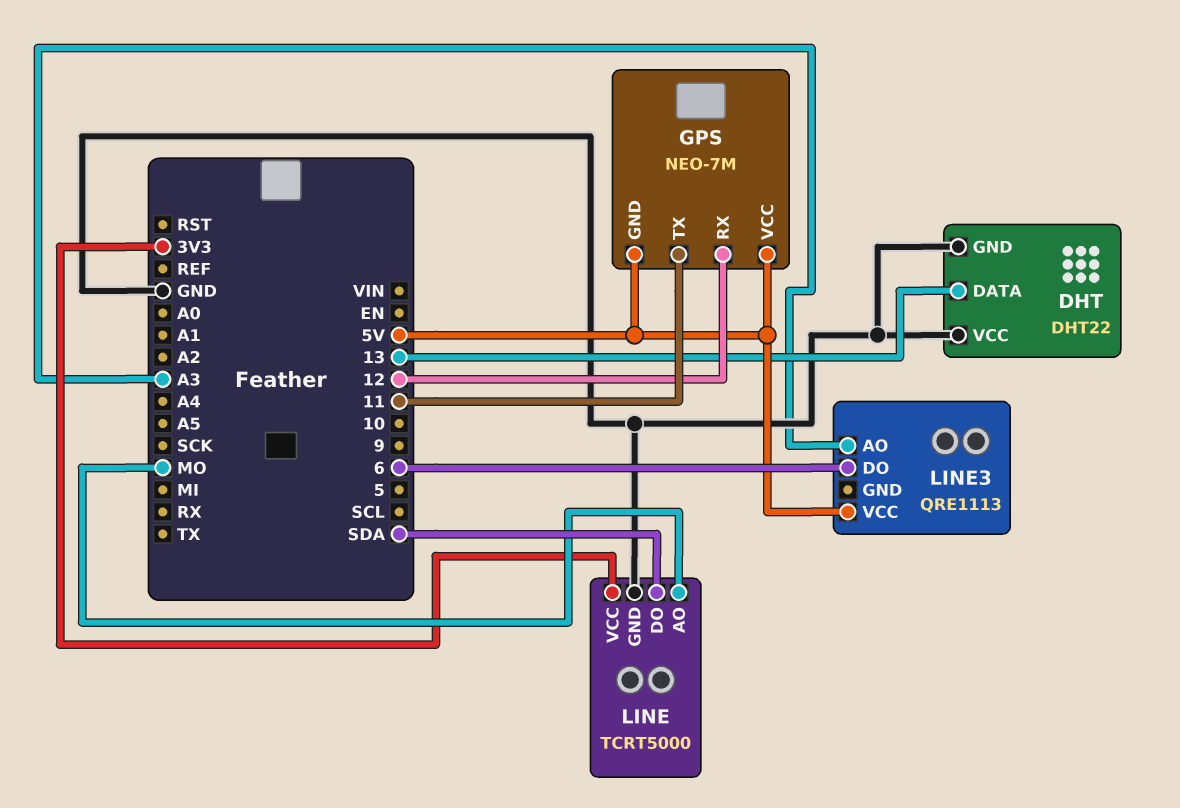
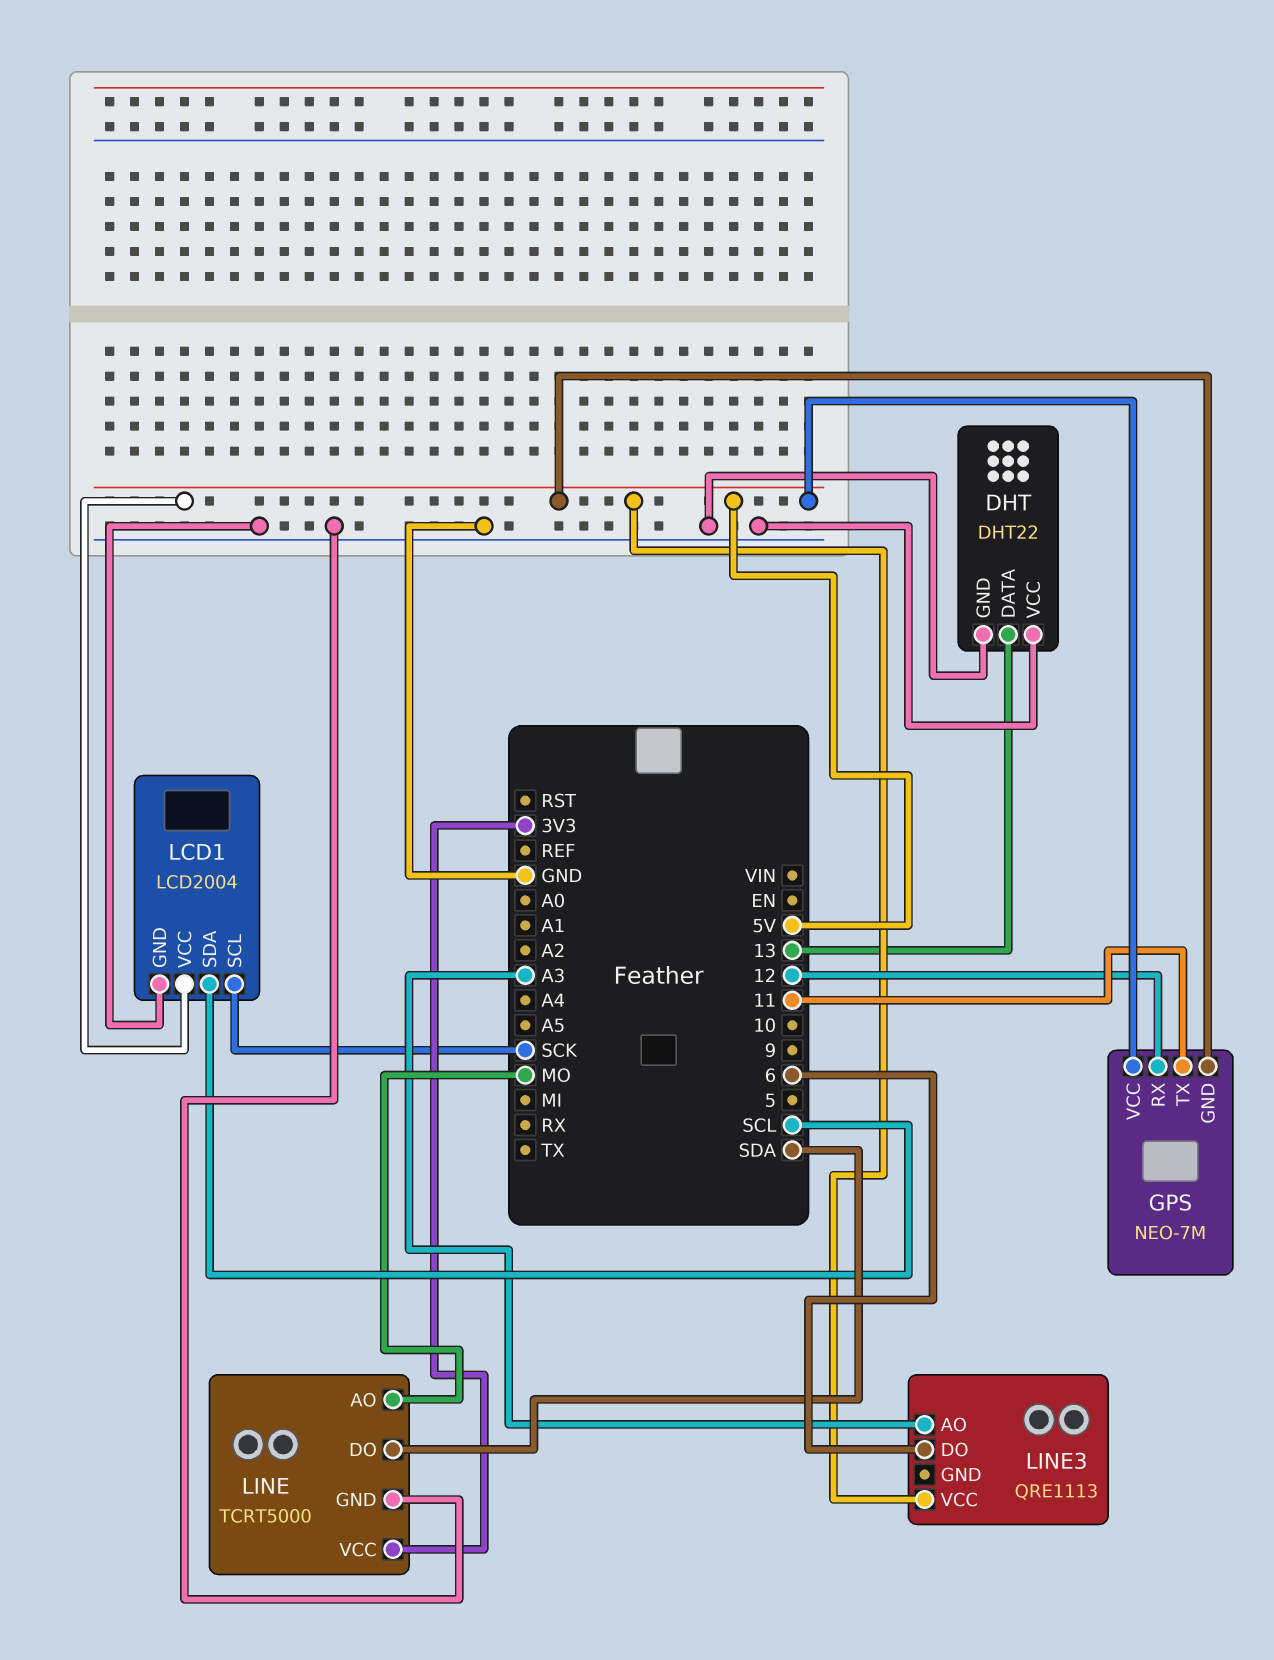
LCD1: none -> LCD2004
LCD1 pin GND: none -> GND
LCD1 pin SCL: none -> SCK
LCD1 pin SDA: none -> SCL
LCD1 pin VCC: none -> 5V

